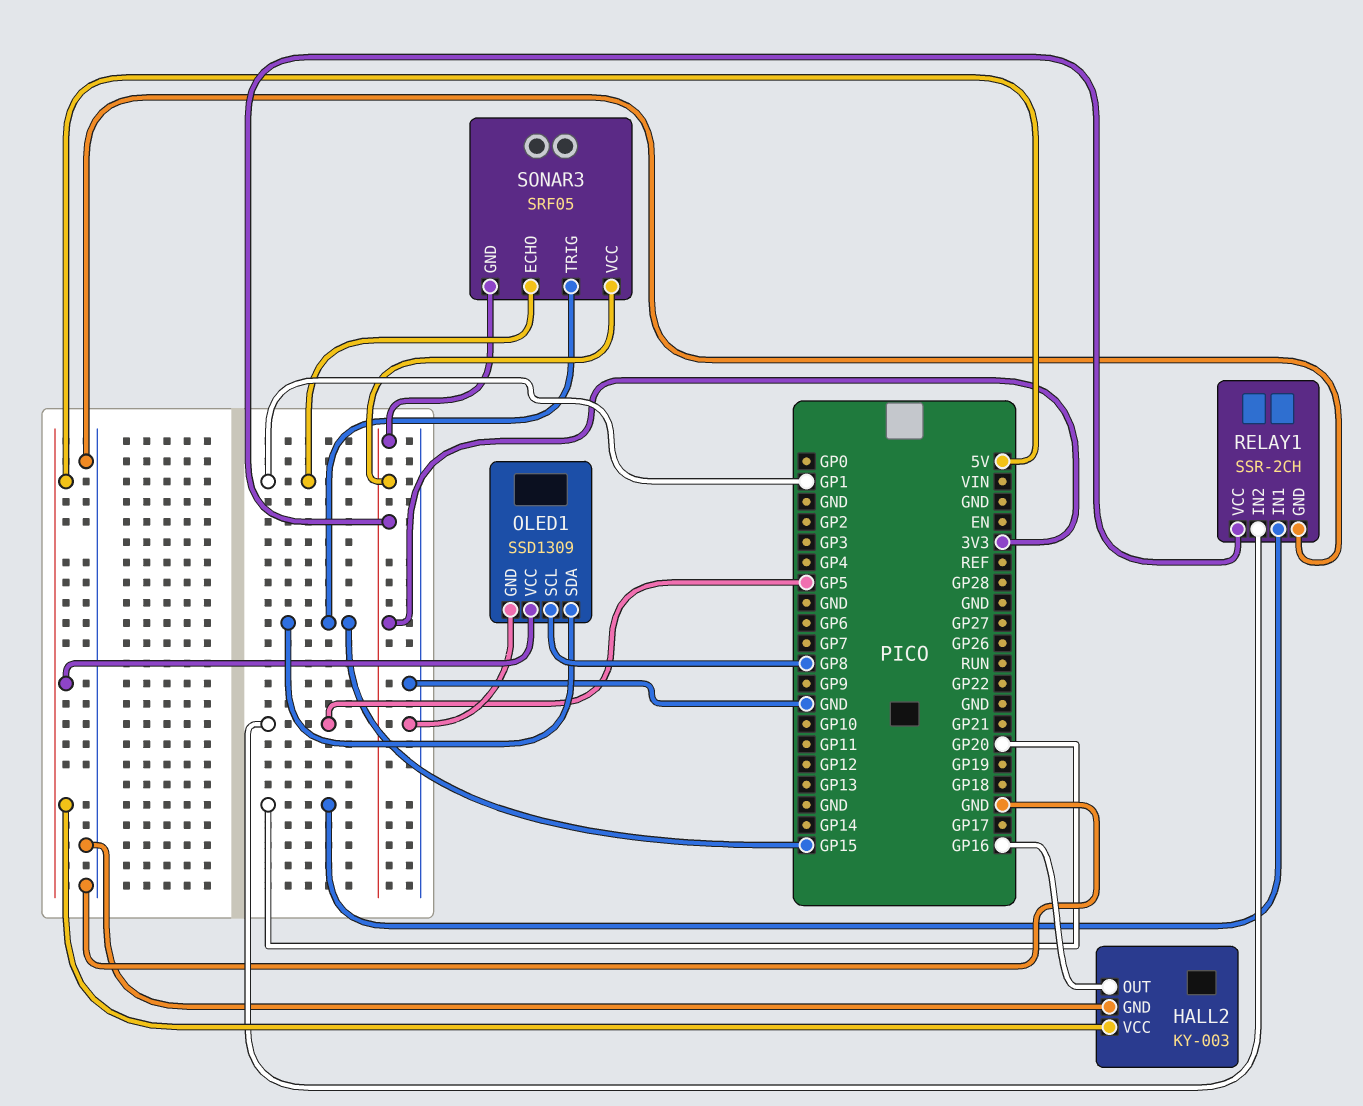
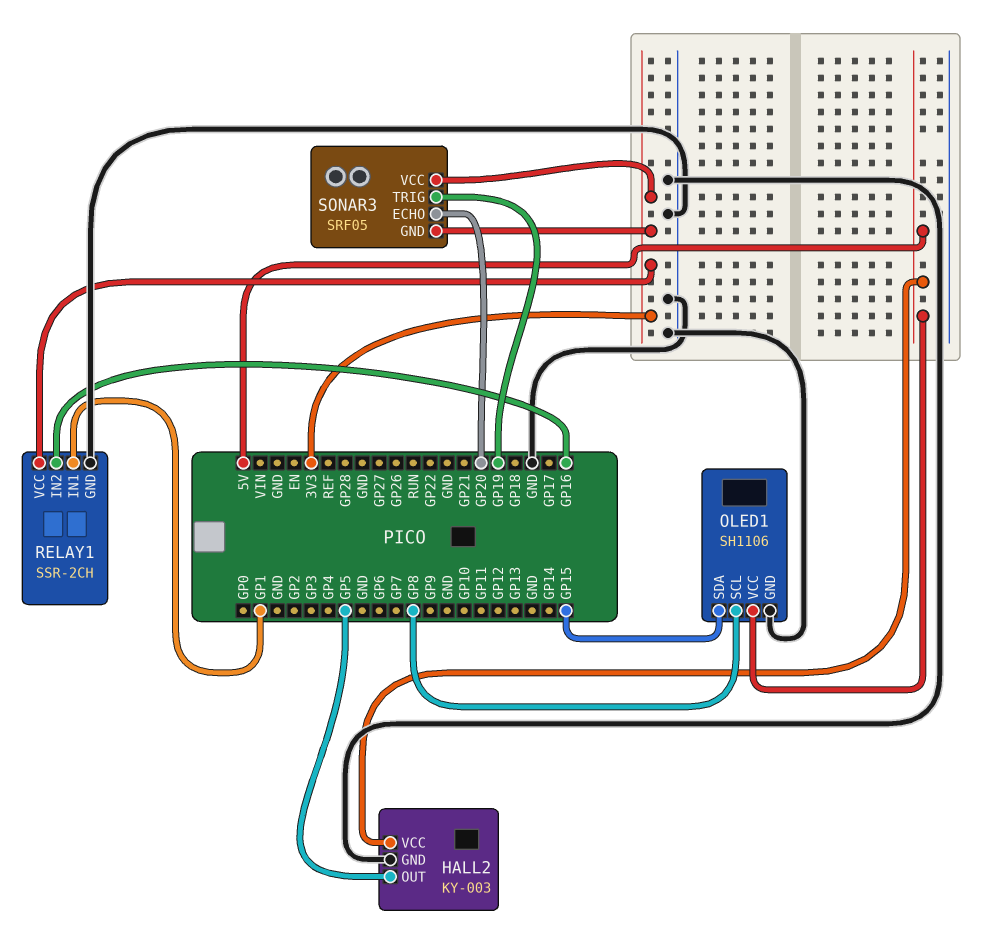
HALL2 pin OUT: GP16 -> GP5
OLED1: SSD1309 -> SH1106
RELAY1 pin IN1: GP20 -> GP1
RELAY1 pin IN2: GP5 -> GP16
SONAR3 pin ECHO: GP1 -> GP20
SONAR3 pin TRIG: GP15 -> GP19

